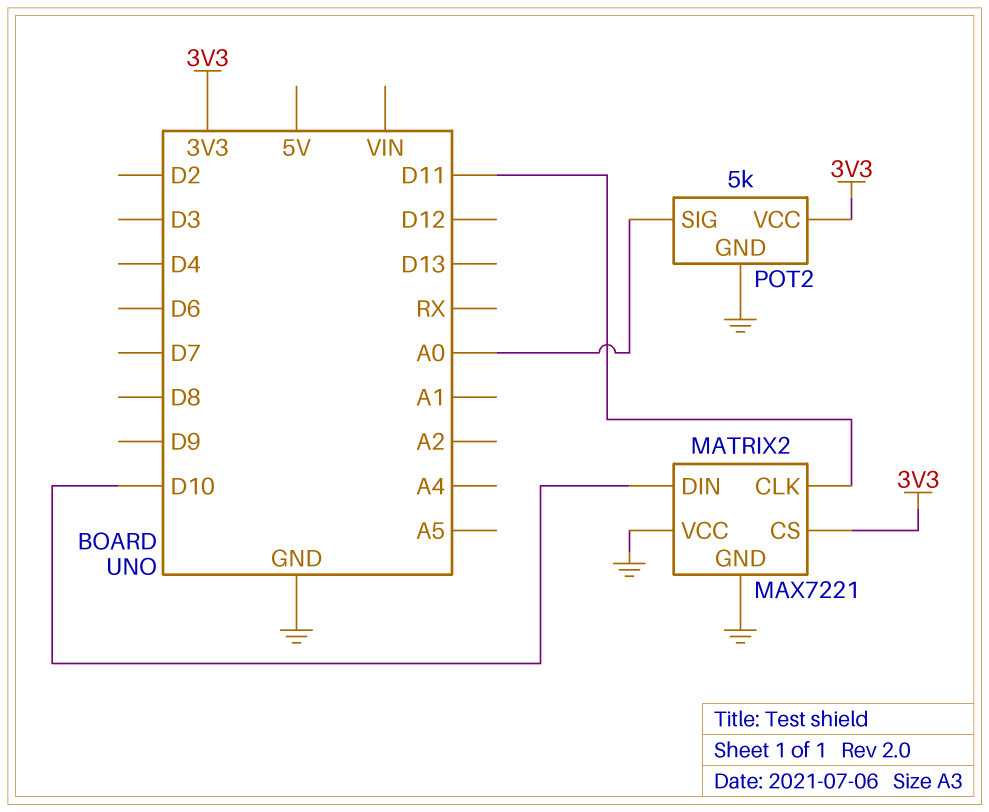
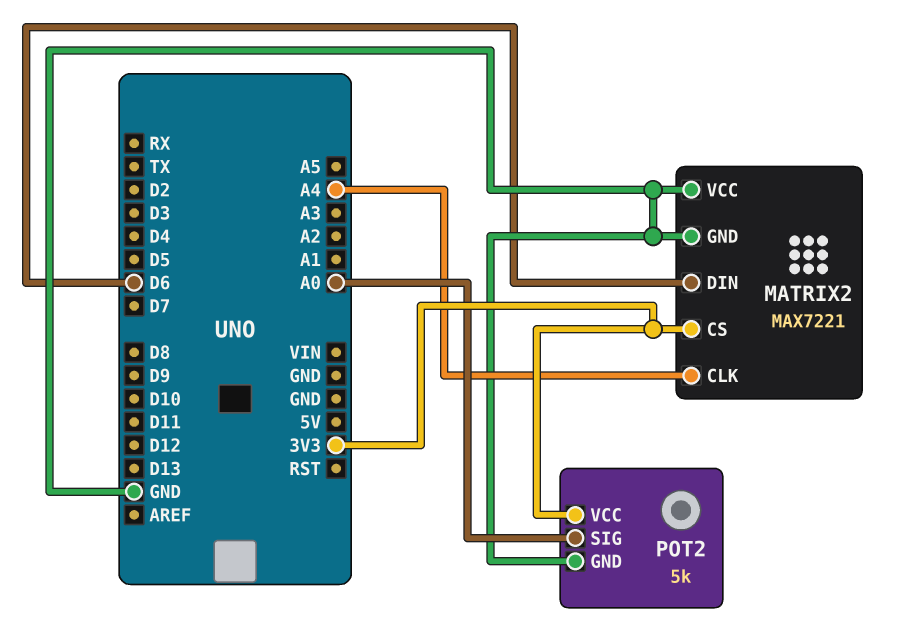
MATRIX2 pin CLK: D11 -> A4
MATRIX2 pin DIN: D10 -> D6

